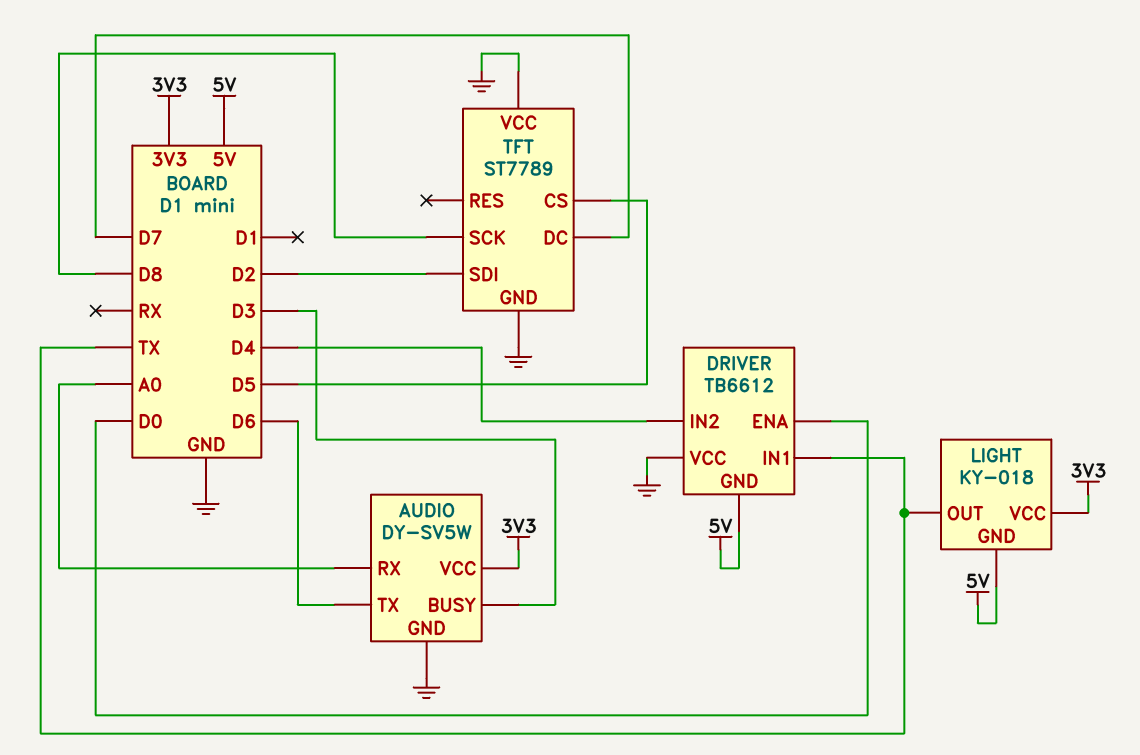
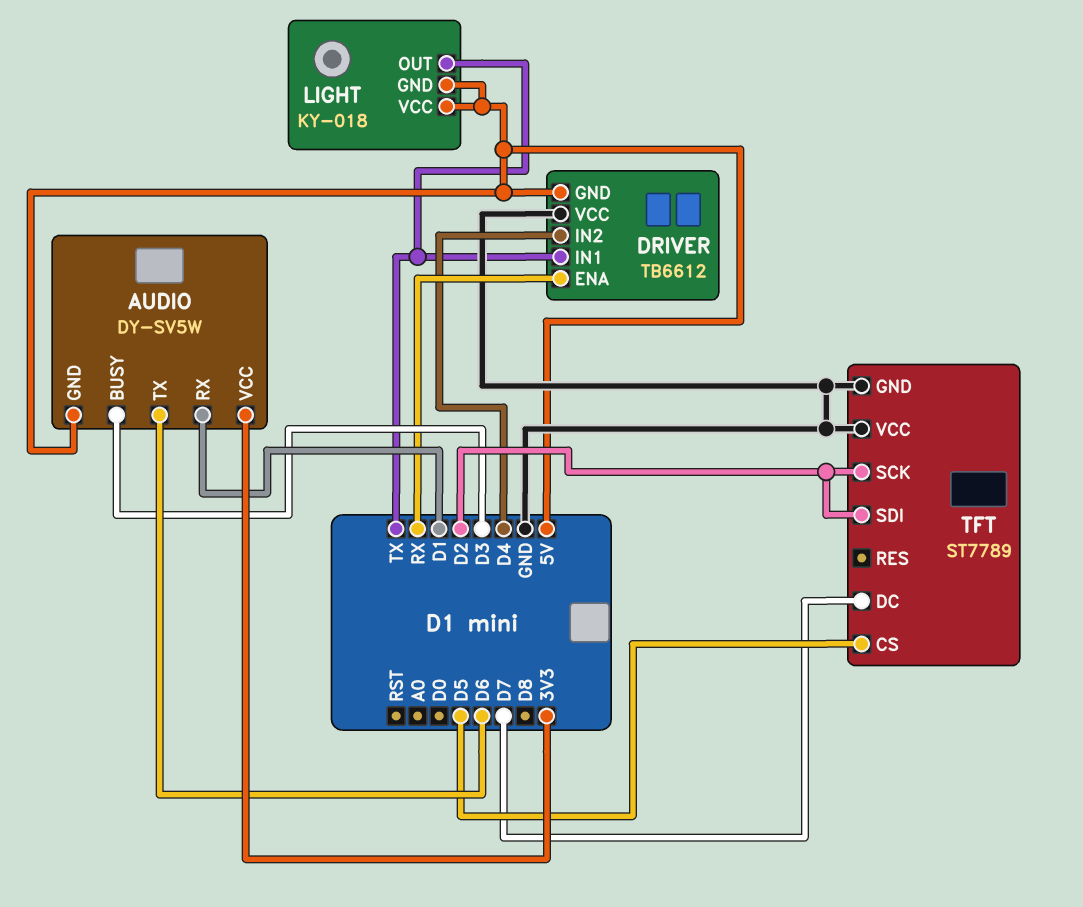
AUDIO pin GND: GND -> 5V
AUDIO pin RX: A0 -> D1
DRIVER pin ENA: D0 -> RX
LIGHT pin VCC: 3V3 -> 5V
TFT pin SCK: D8 -> D2

